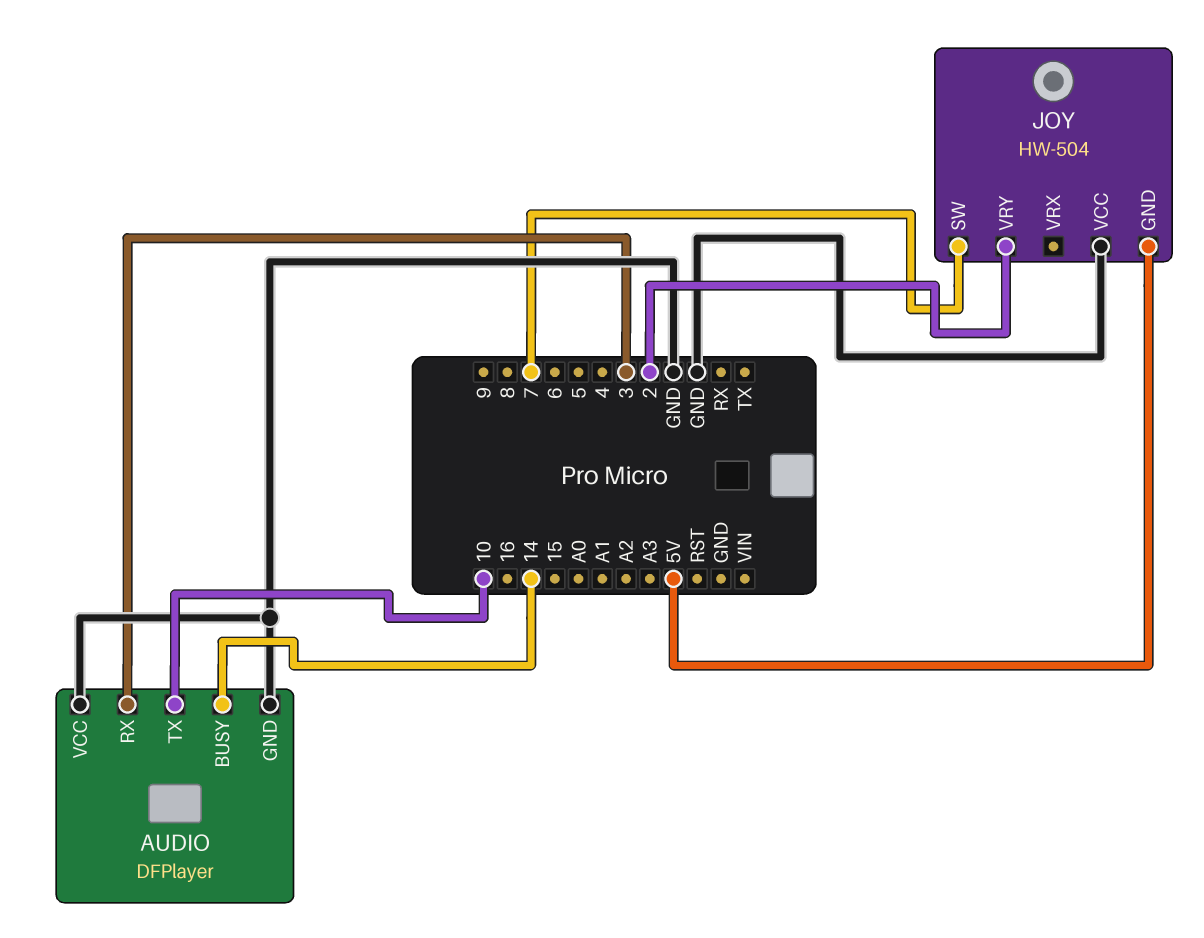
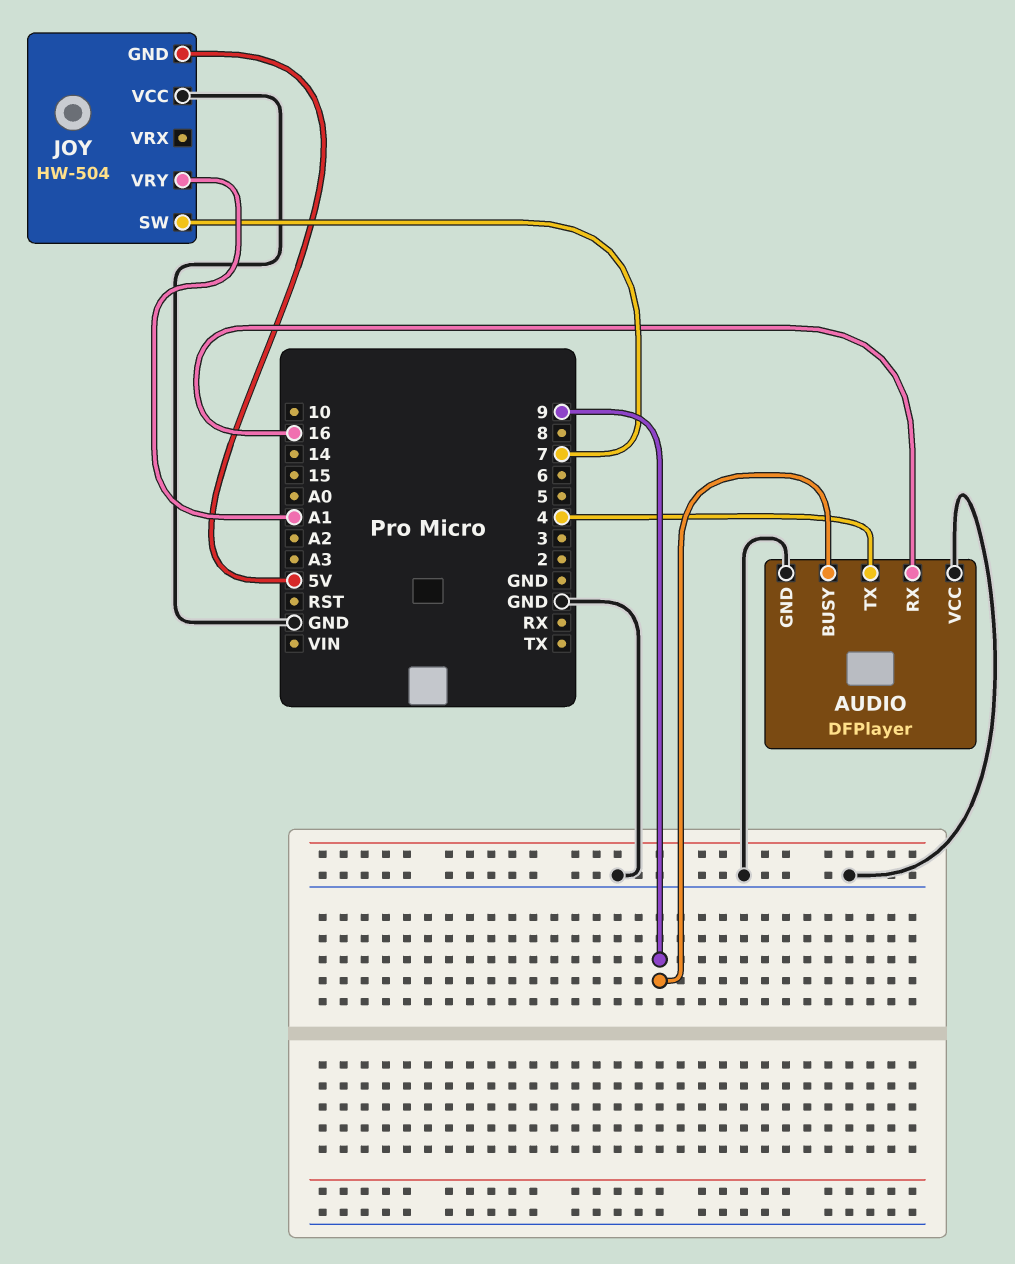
AUDIO pin BUSY: 14 -> 9
AUDIO pin RX: 3 -> 16
AUDIO pin TX: 10 -> 4
JOY pin VRY: 2 -> A1

